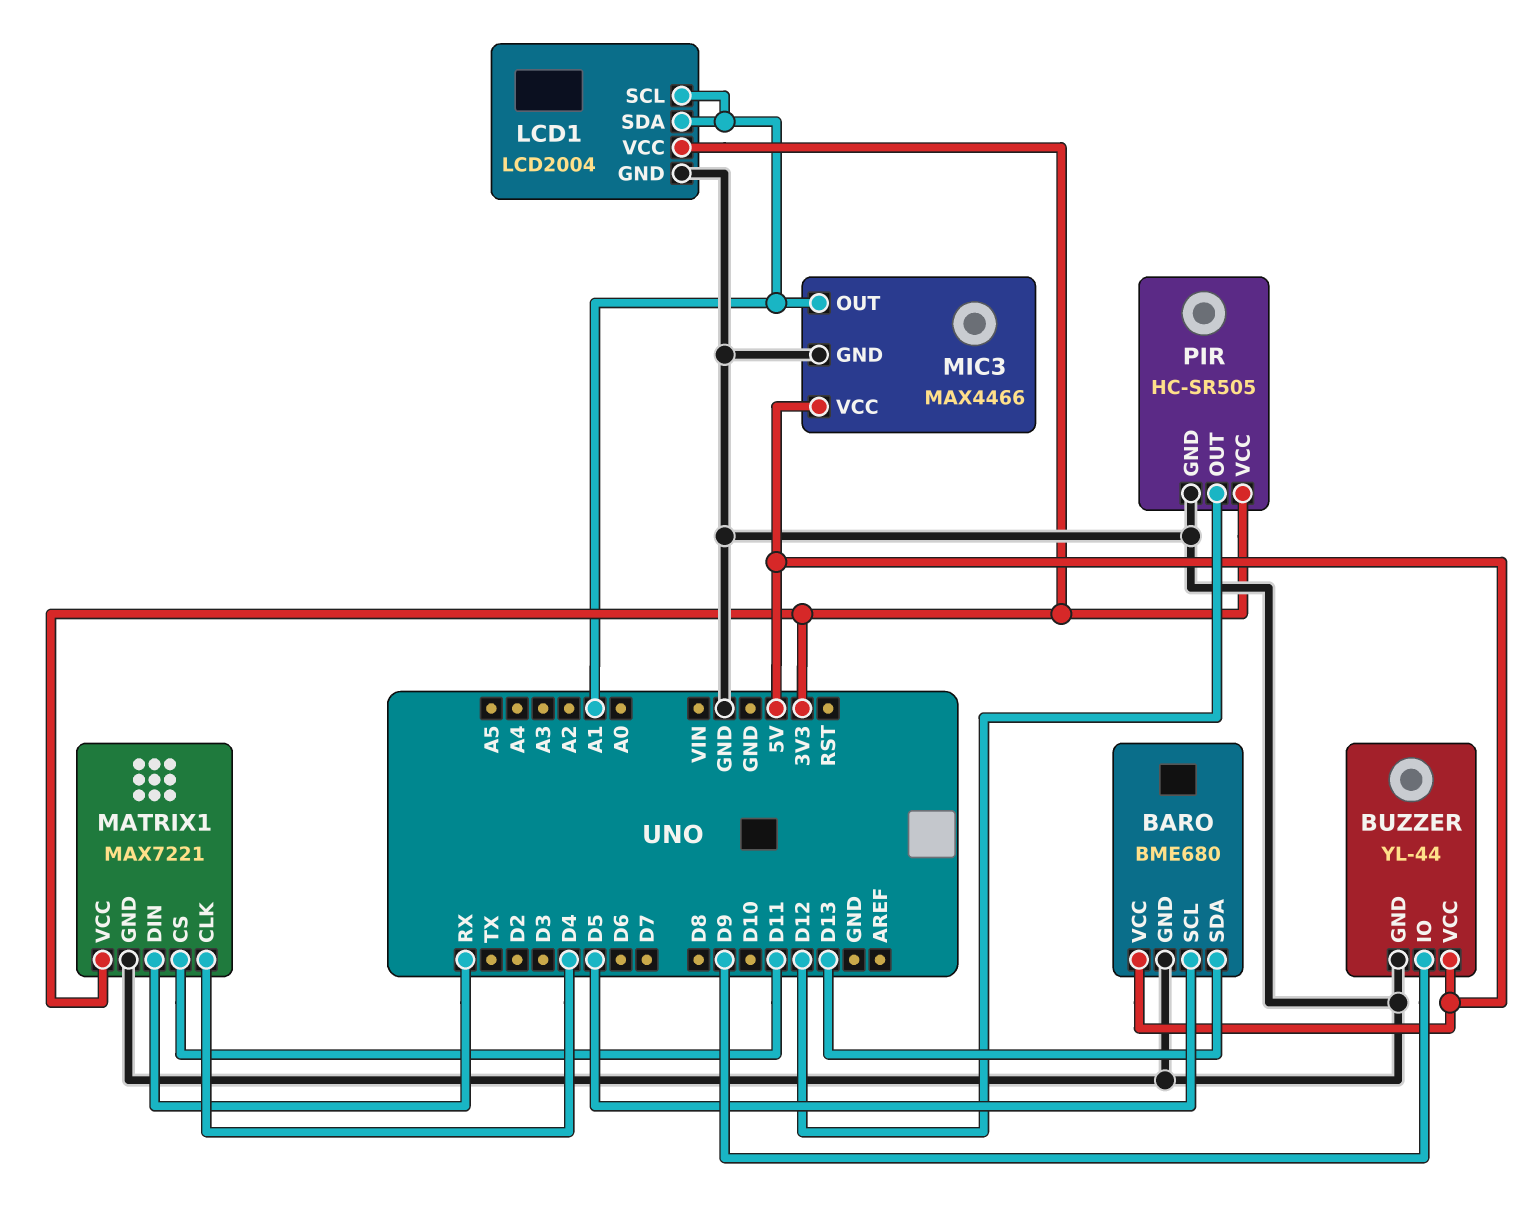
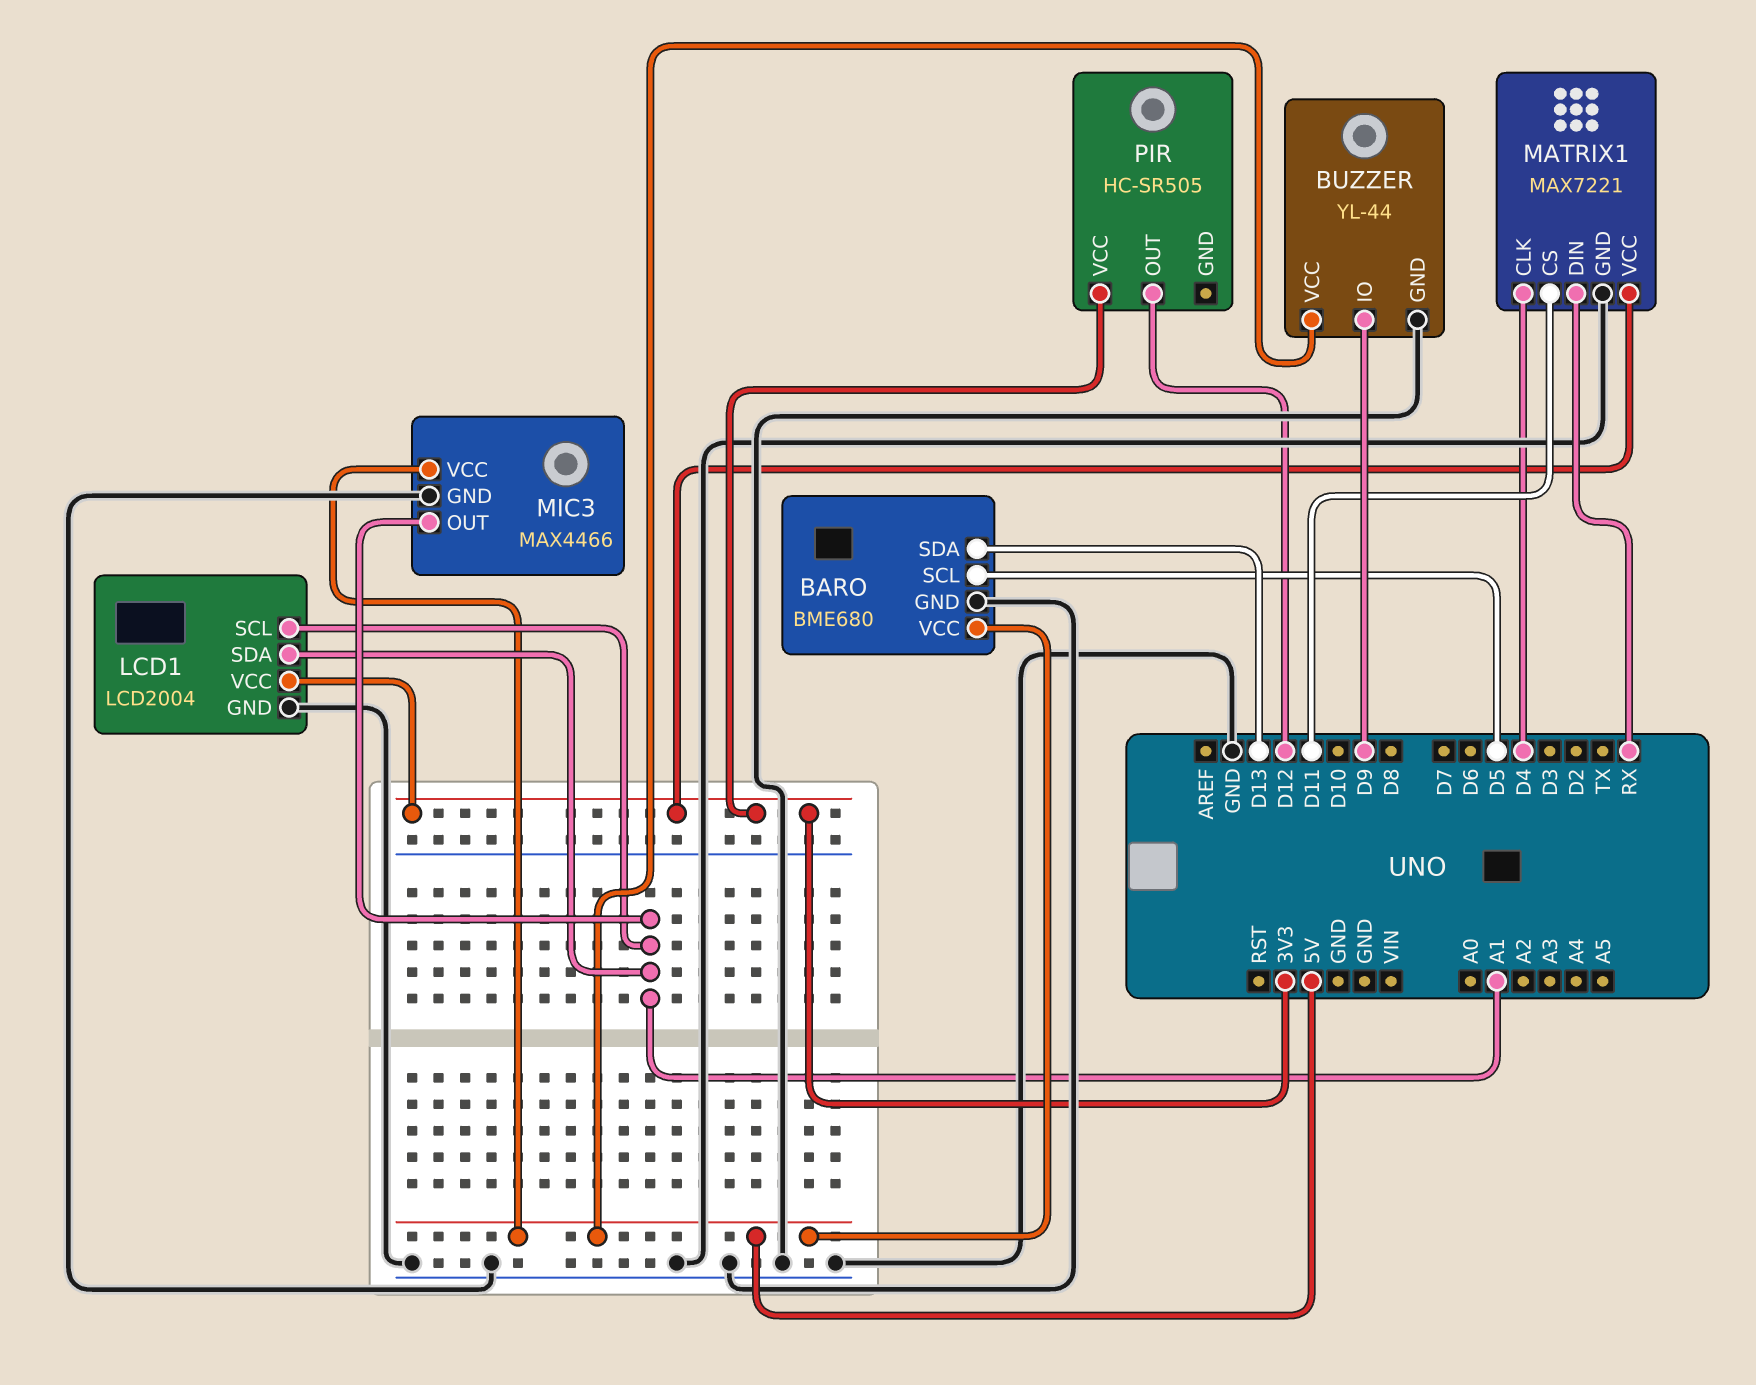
PIR pin GND: GND -> none

